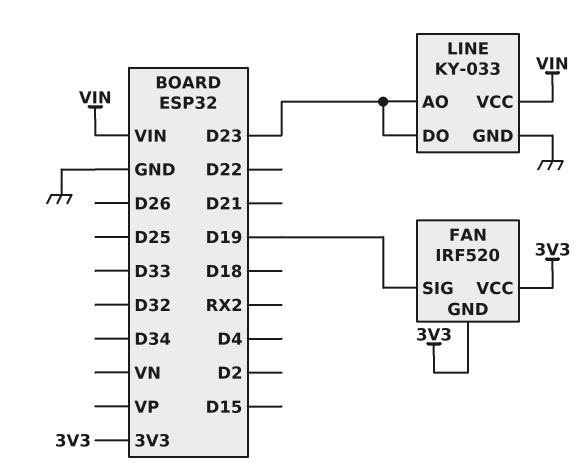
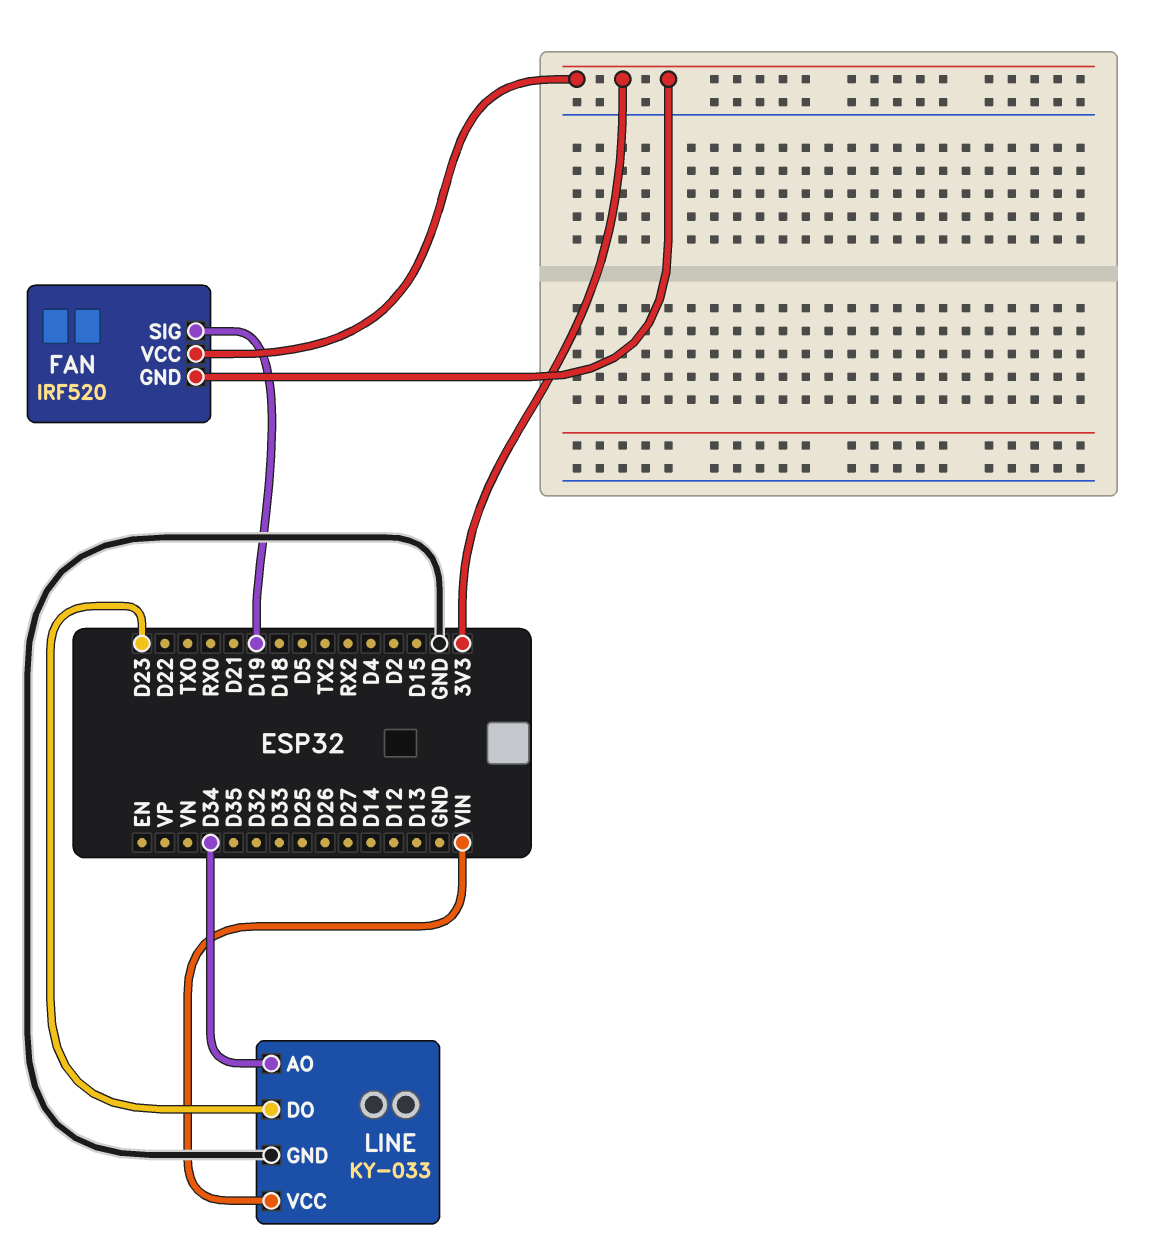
LINE pin AO: D23 -> D34

